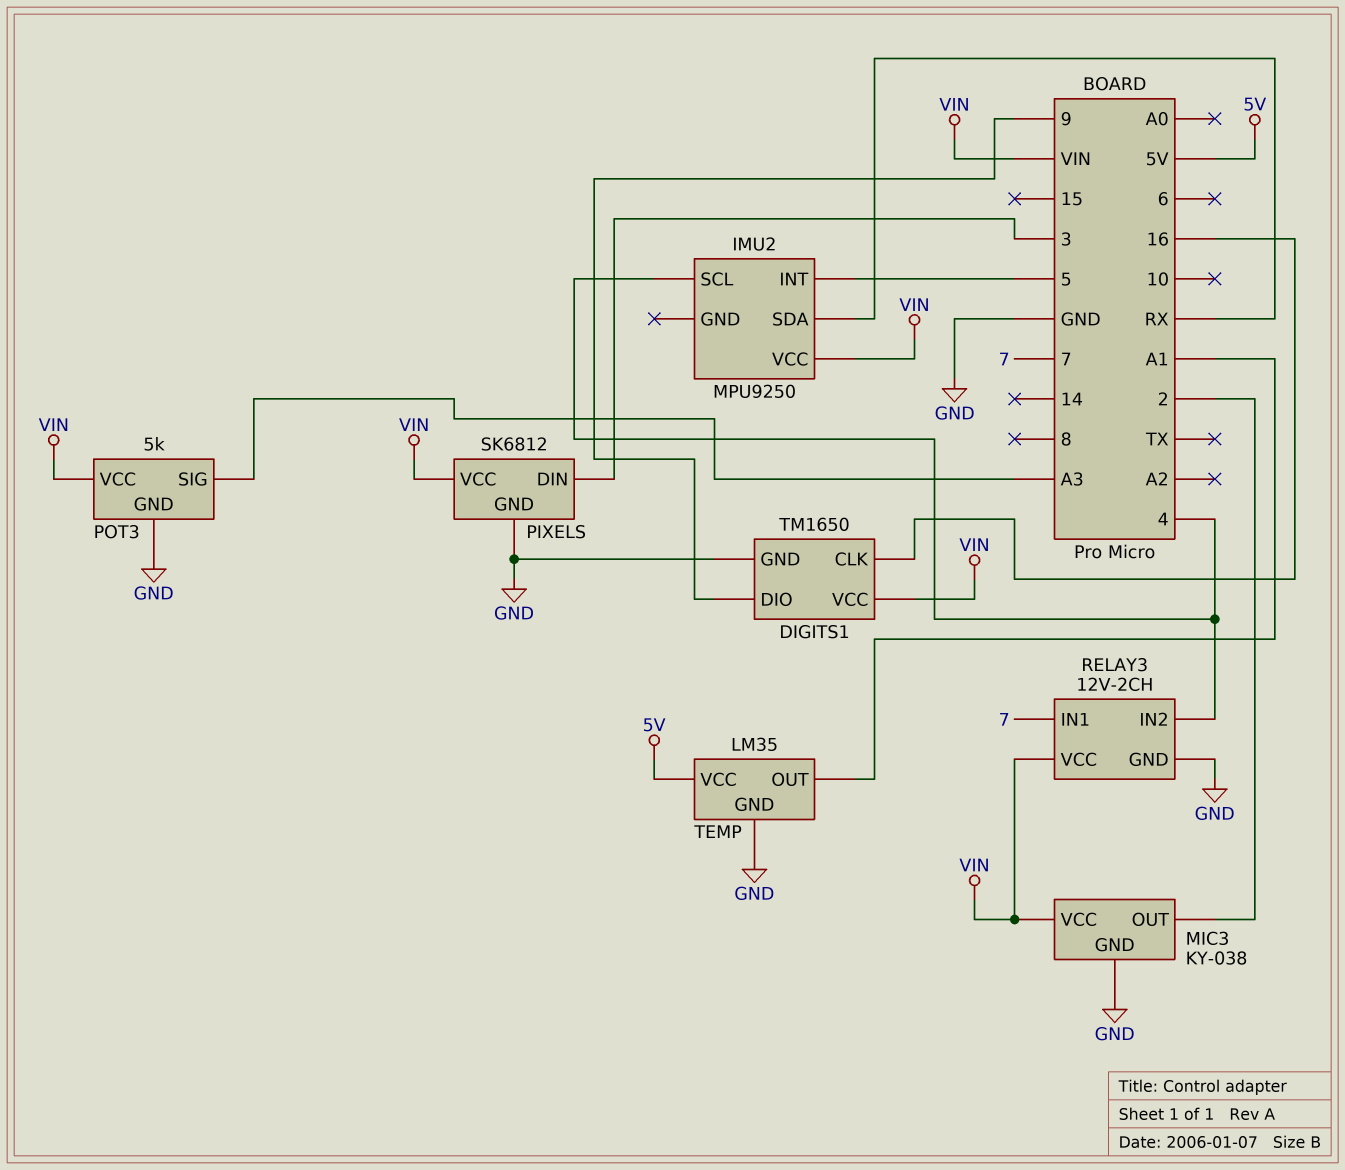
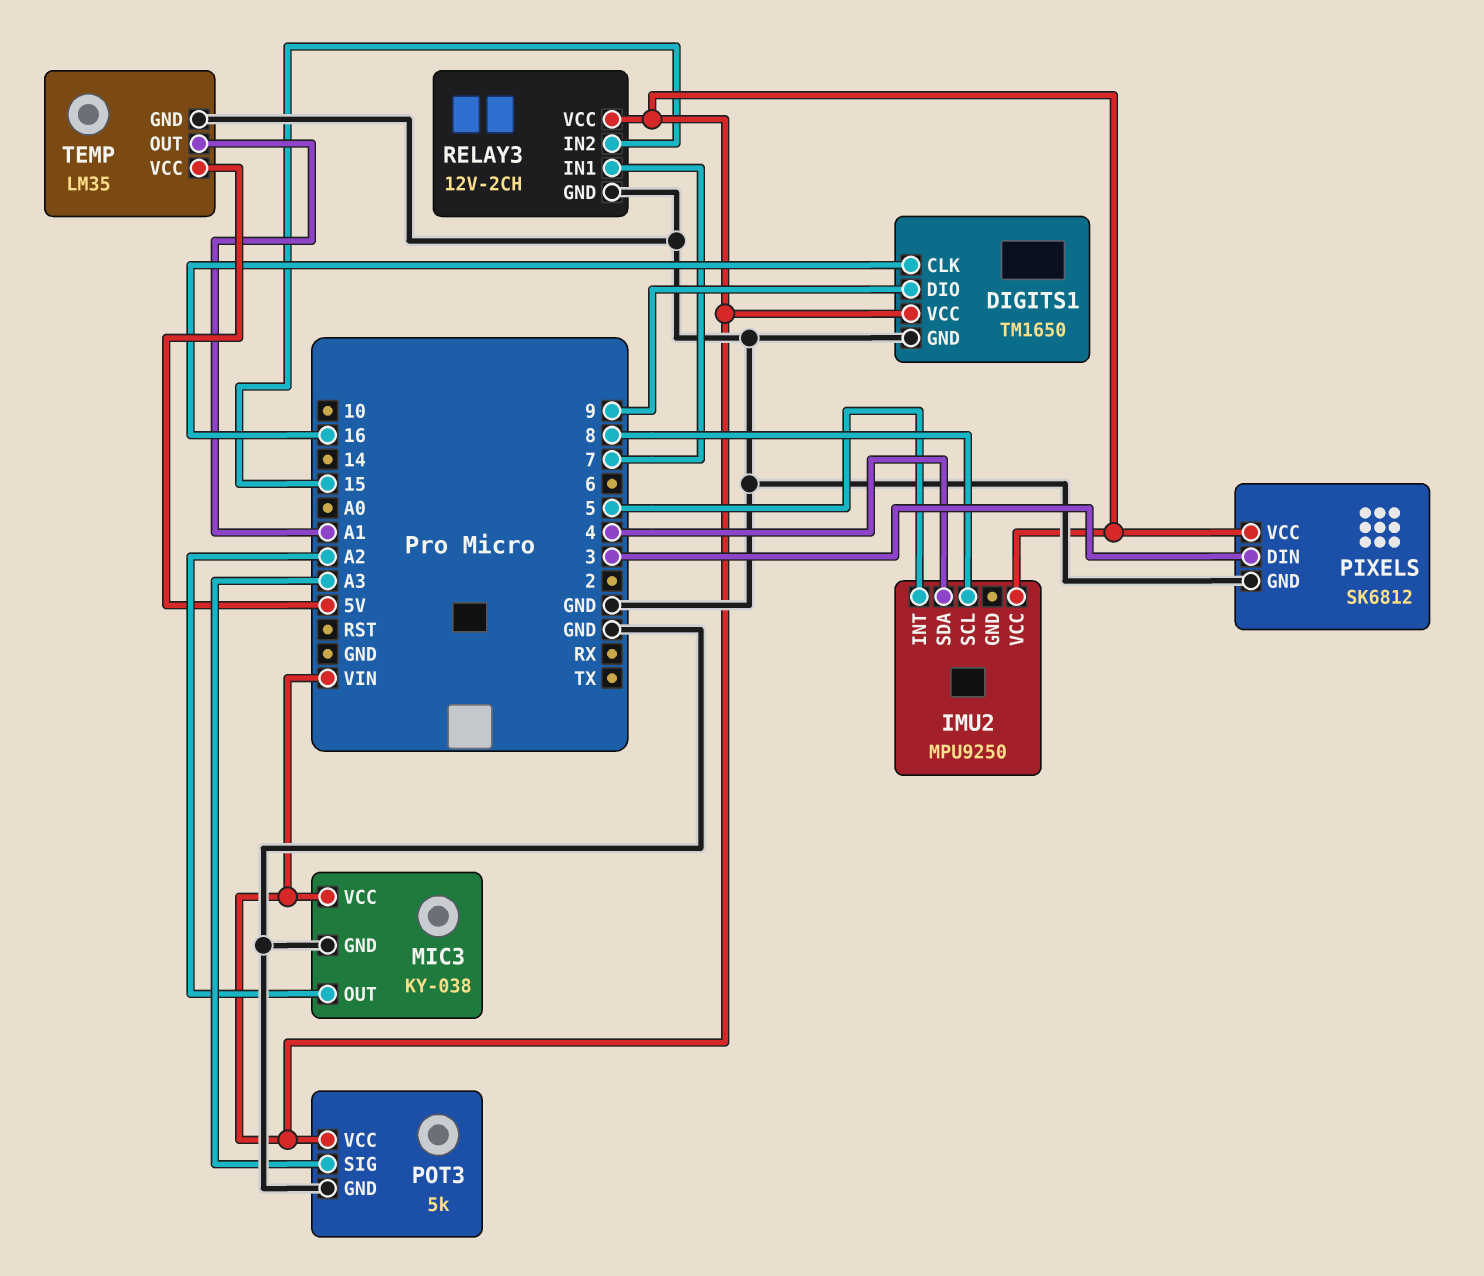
IMU2 pin SCL: 4 -> 8
IMU2 pin SDA: RX -> 4
MIC3 pin OUT: 2 -> A2
RELAY3 pin IN2: 4 -> 15

